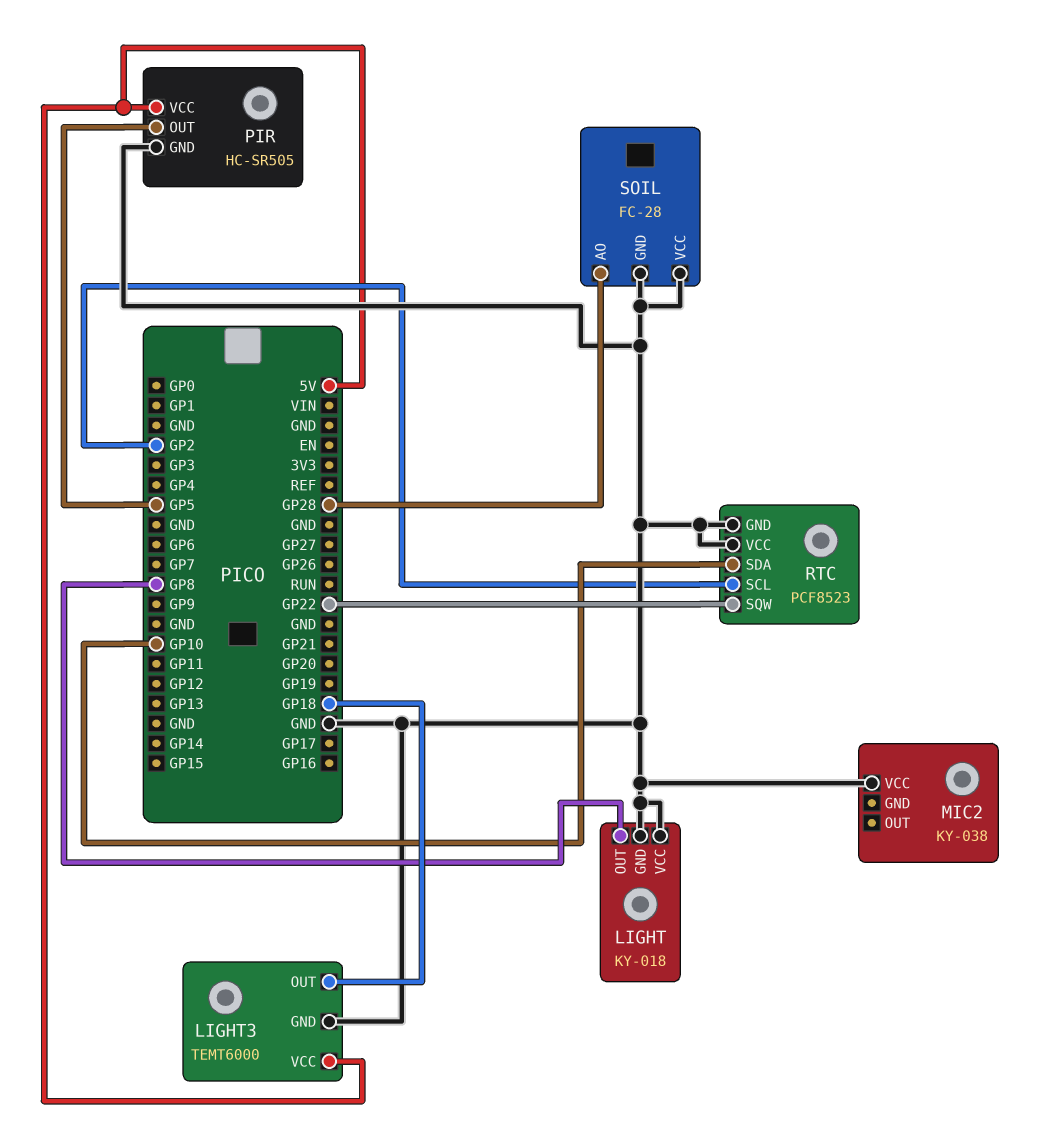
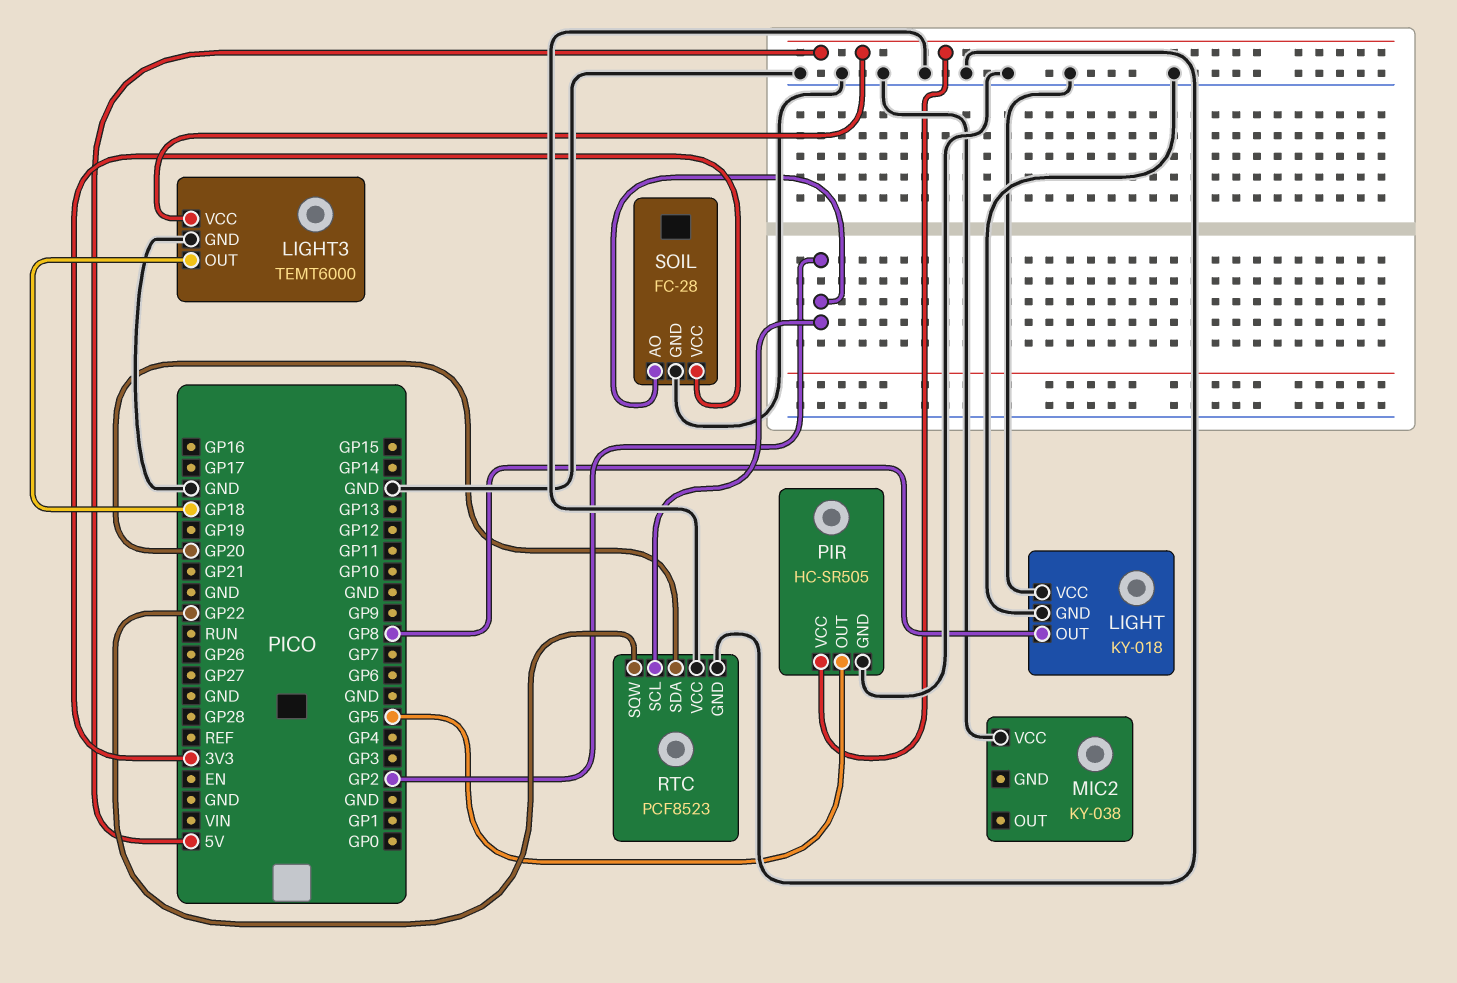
RTC pin SDA: GP10 -> GP20
SOIL pin AO: GP28 -> GP2
SOIL pin VCC: GND -> 3V3

